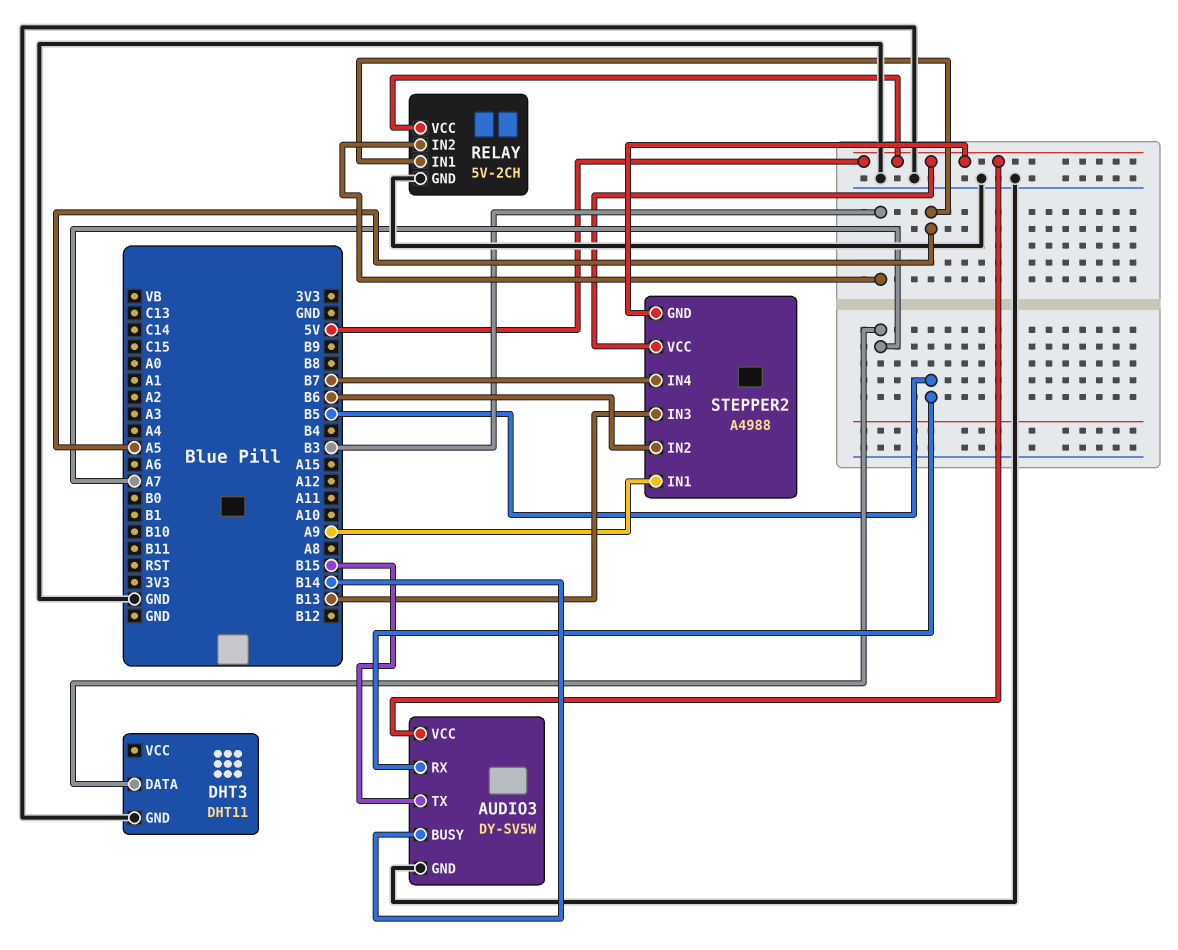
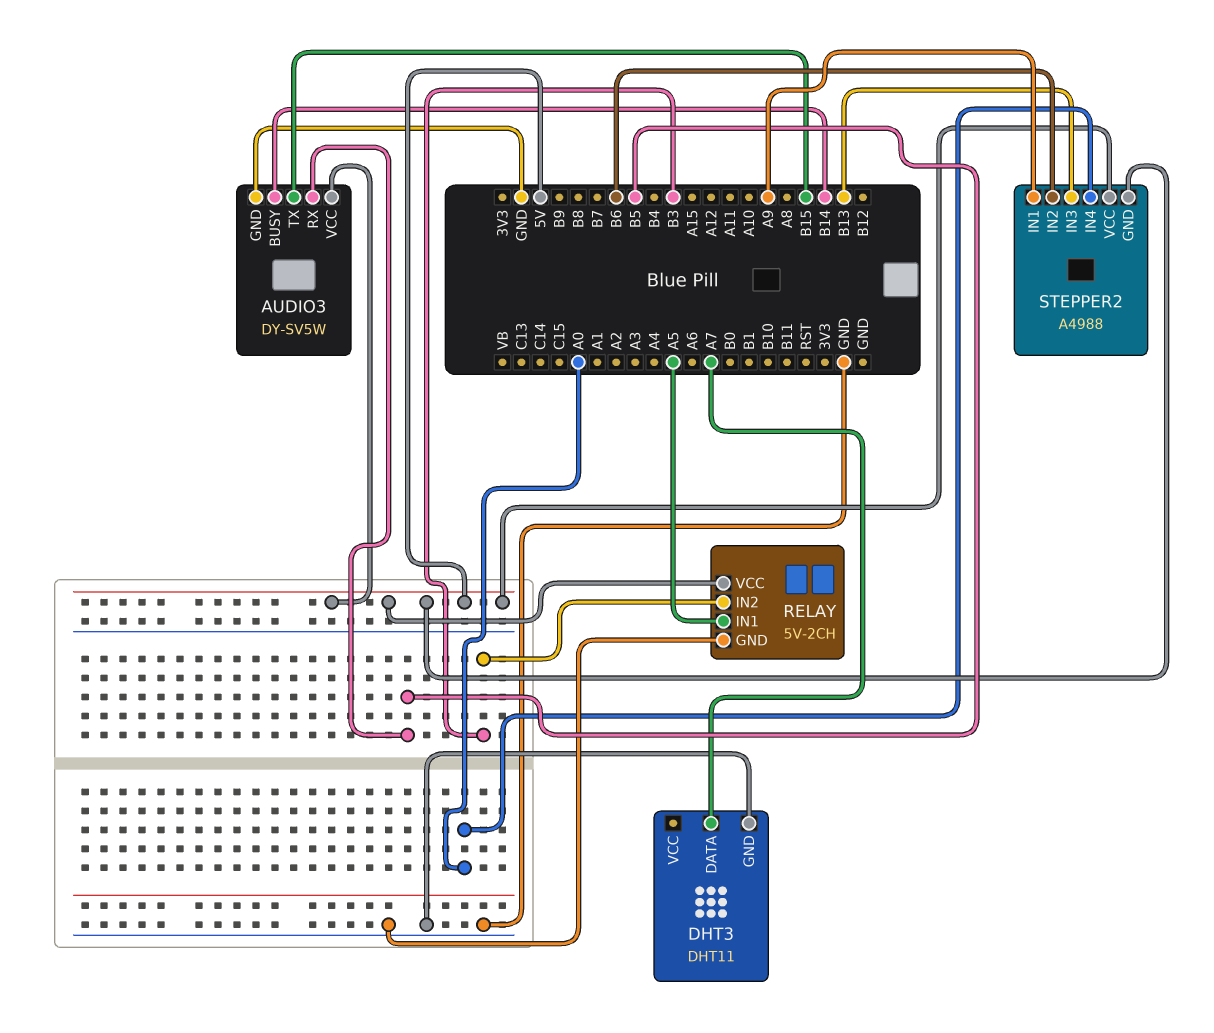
STEPPER2 pin IN4: B7 -> A0

